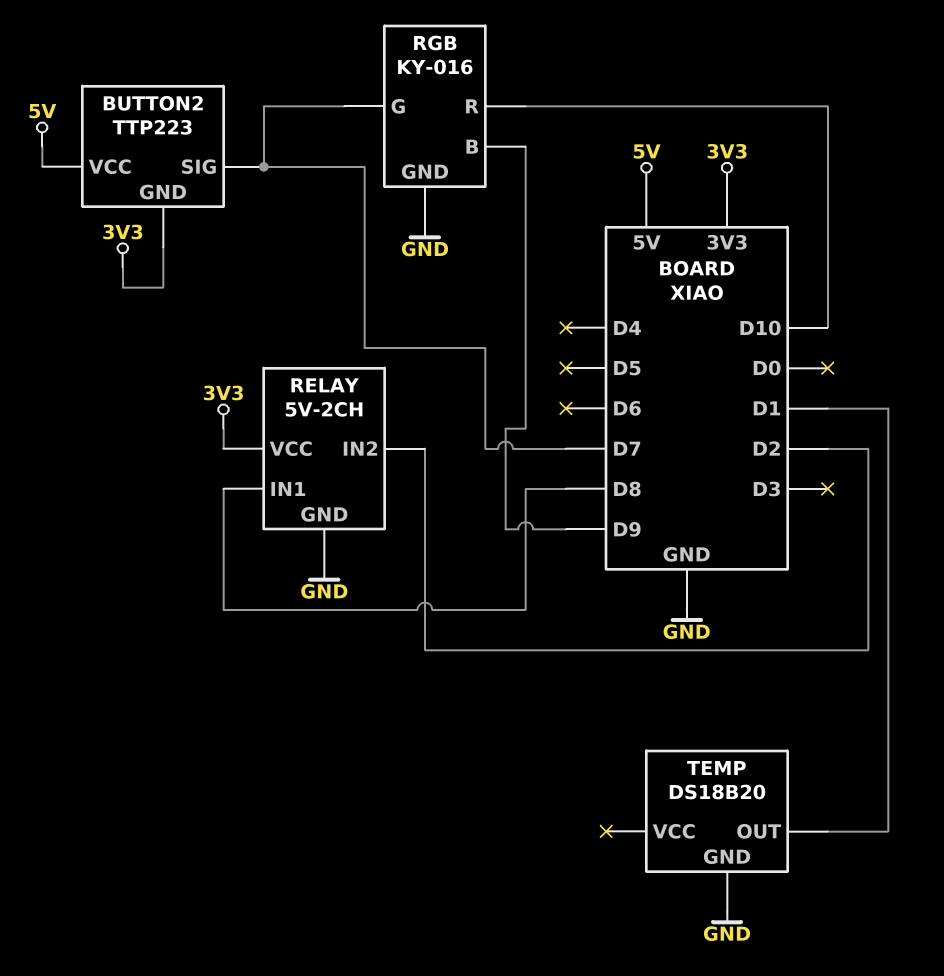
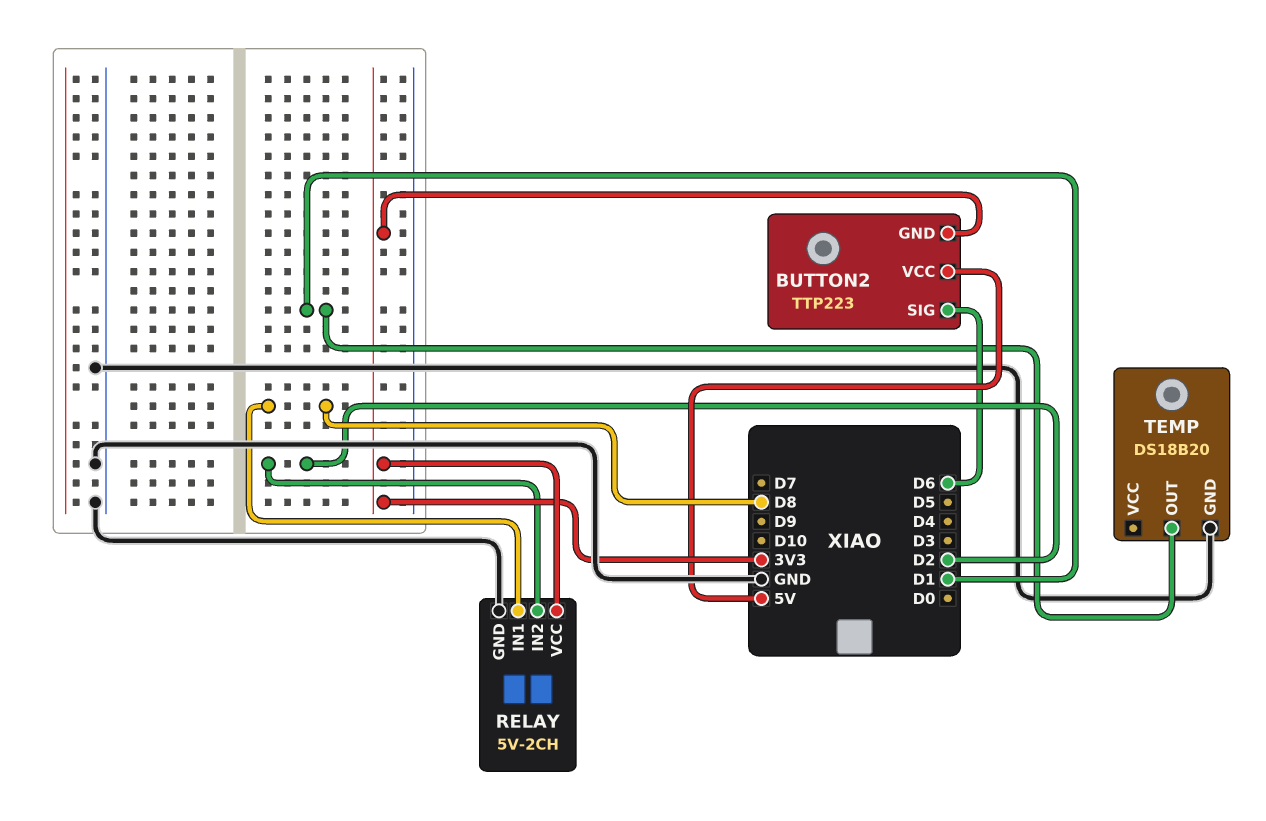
BUTTON2 pin SIG: D7 -> D6
RGB: KY-016 -> none
RGB pin B: D9 -> none
RGB pin G: D7 -> none
RGB pin GND: GND -> none
RGB pin R: D10 -> none

